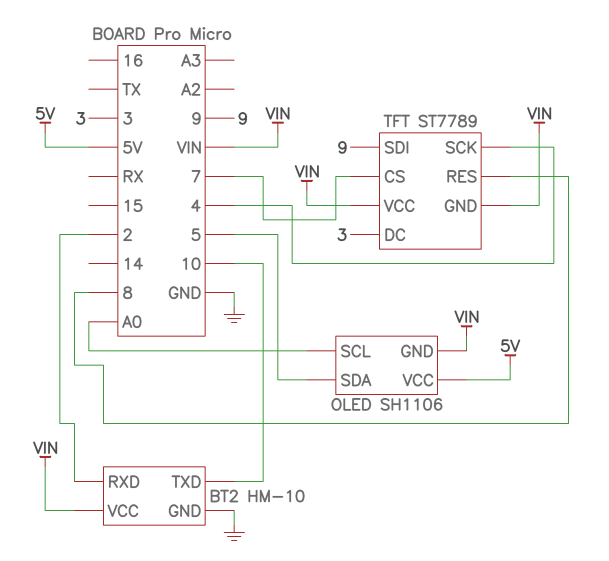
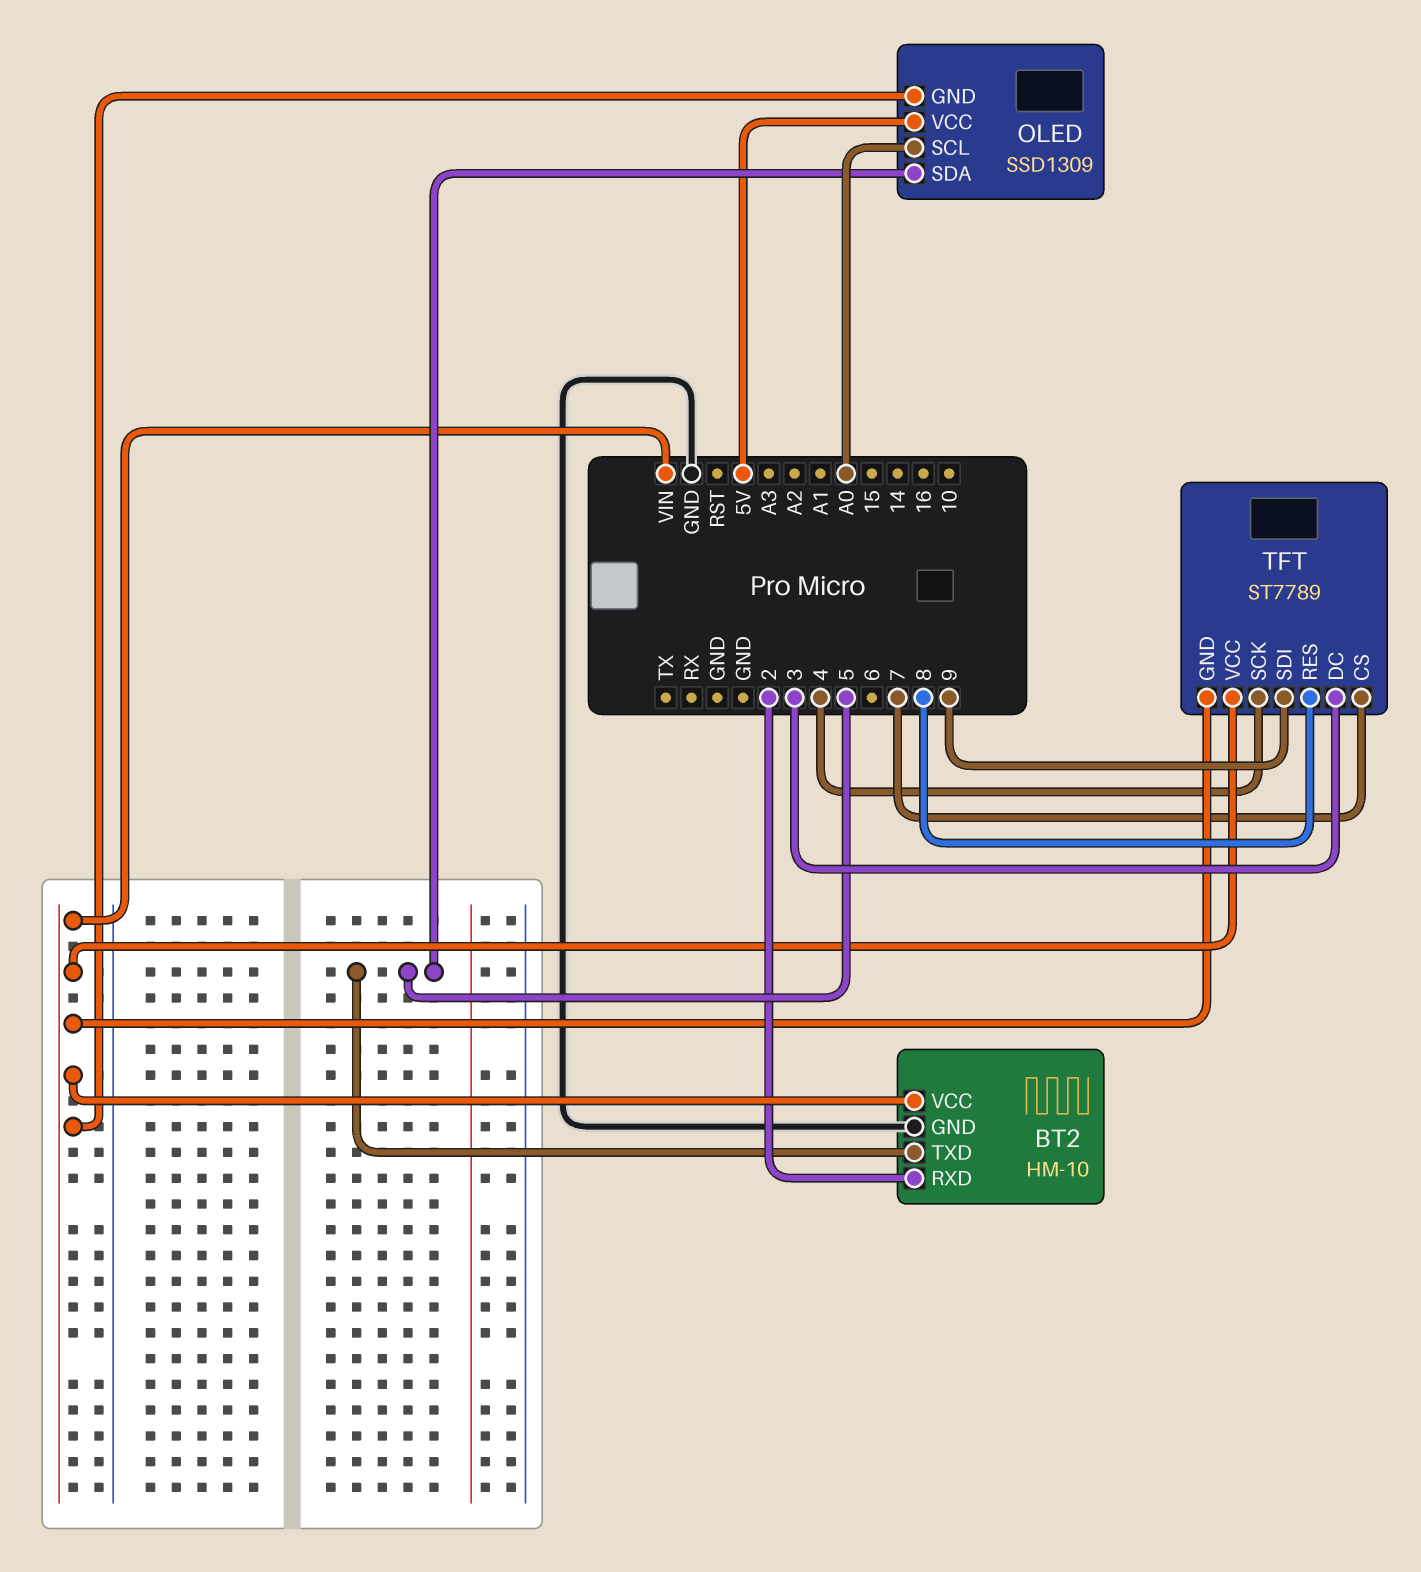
BT2 pin TXD: 10 -> 5
OLED: SH1106 -> SSD1309

